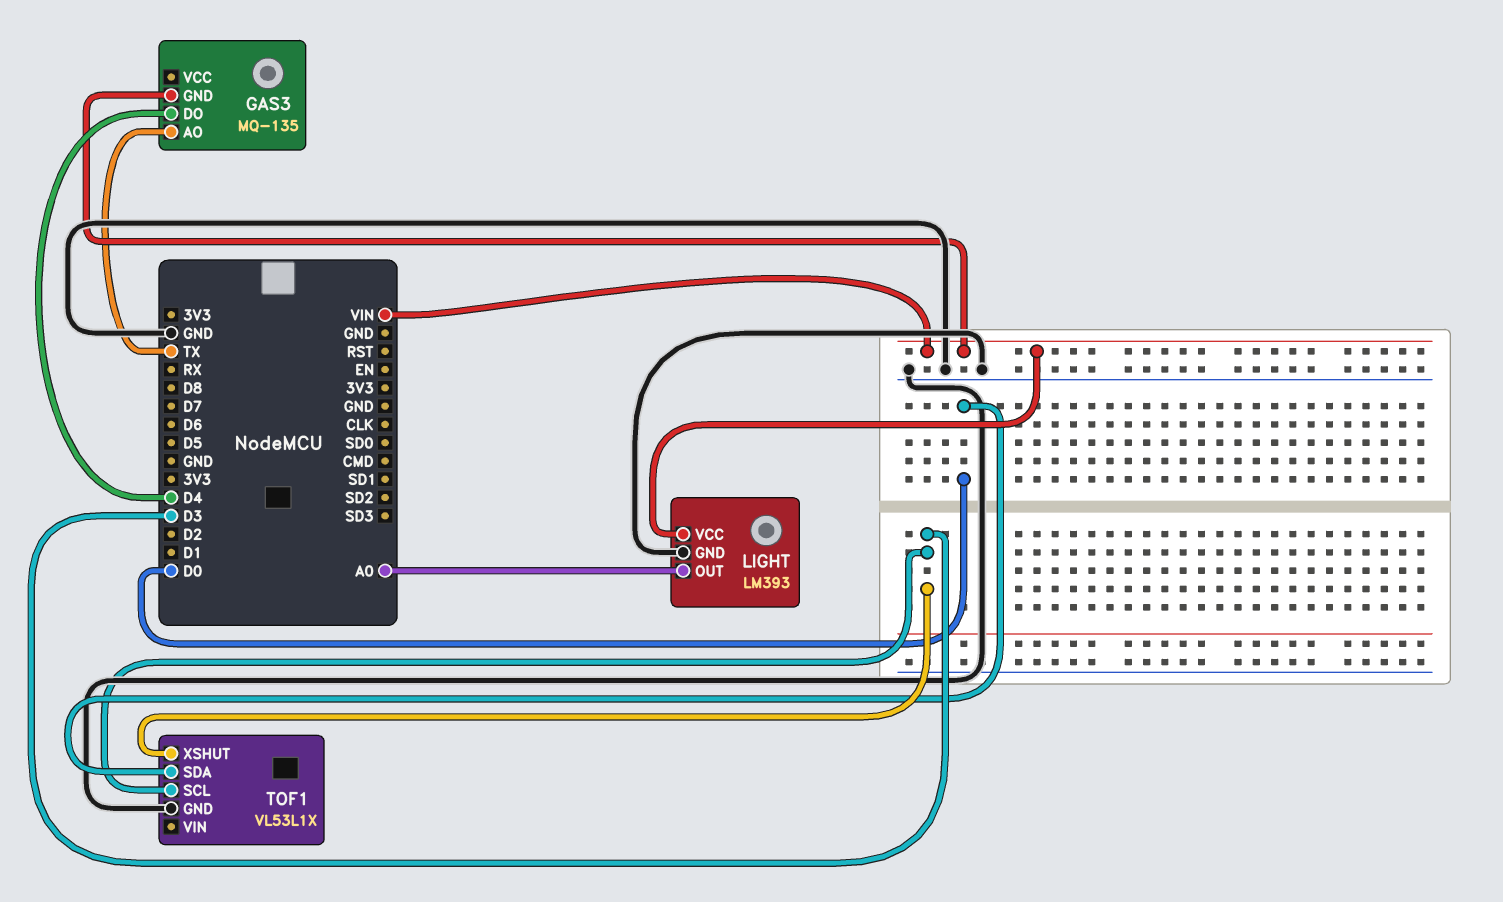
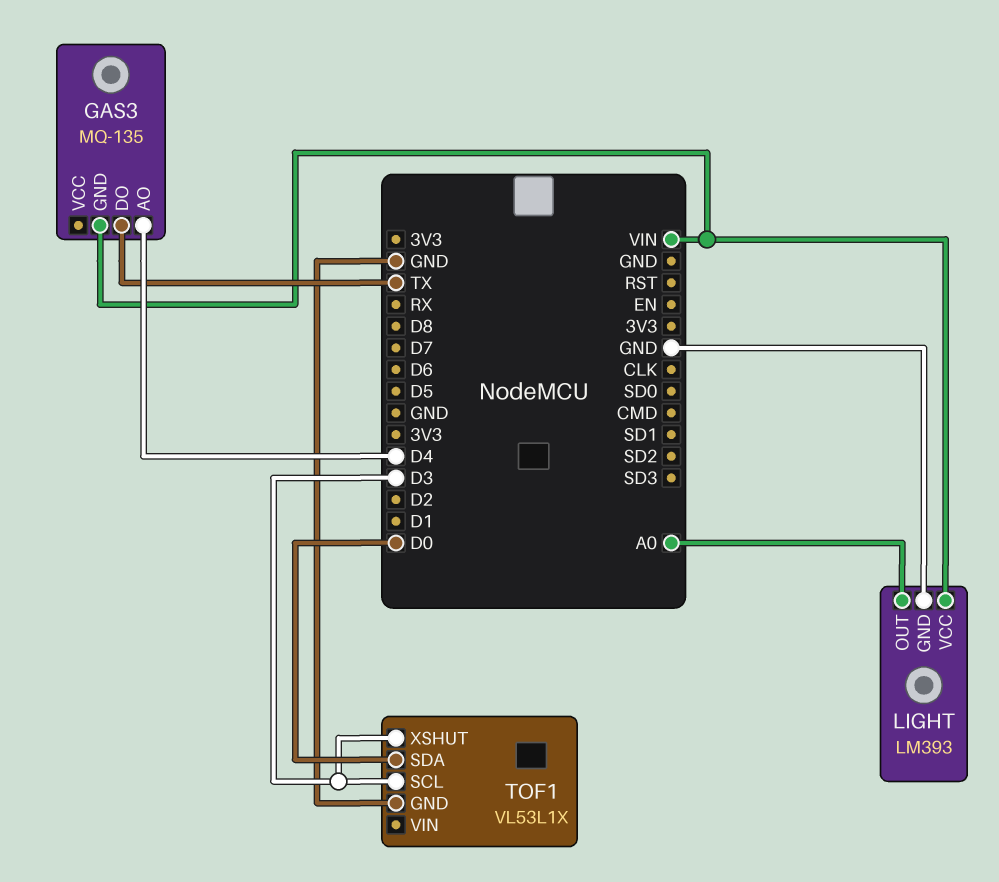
GAS3 pin AO: TX -> D4
GAS3 pin DO: D4 -> TX

